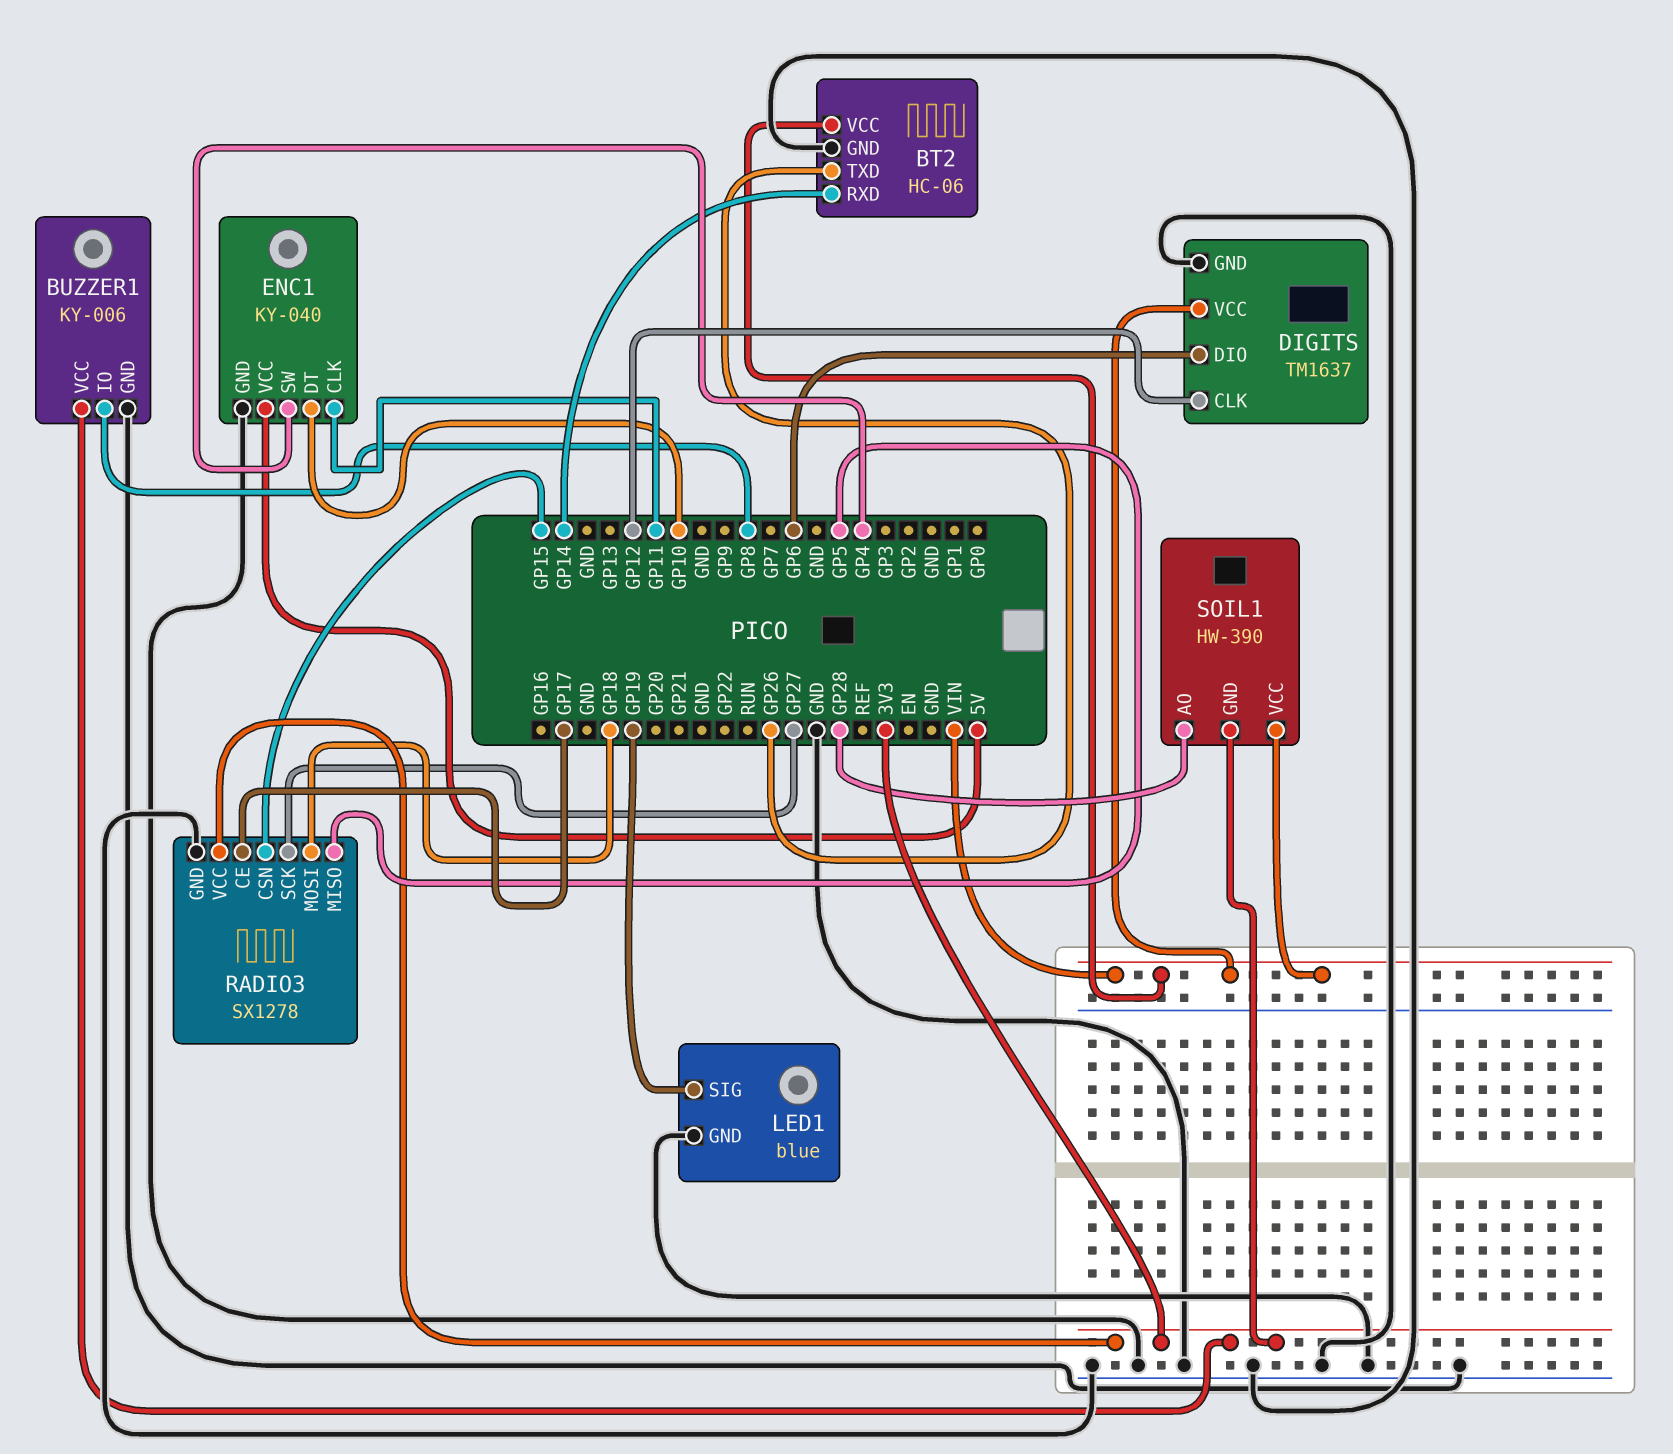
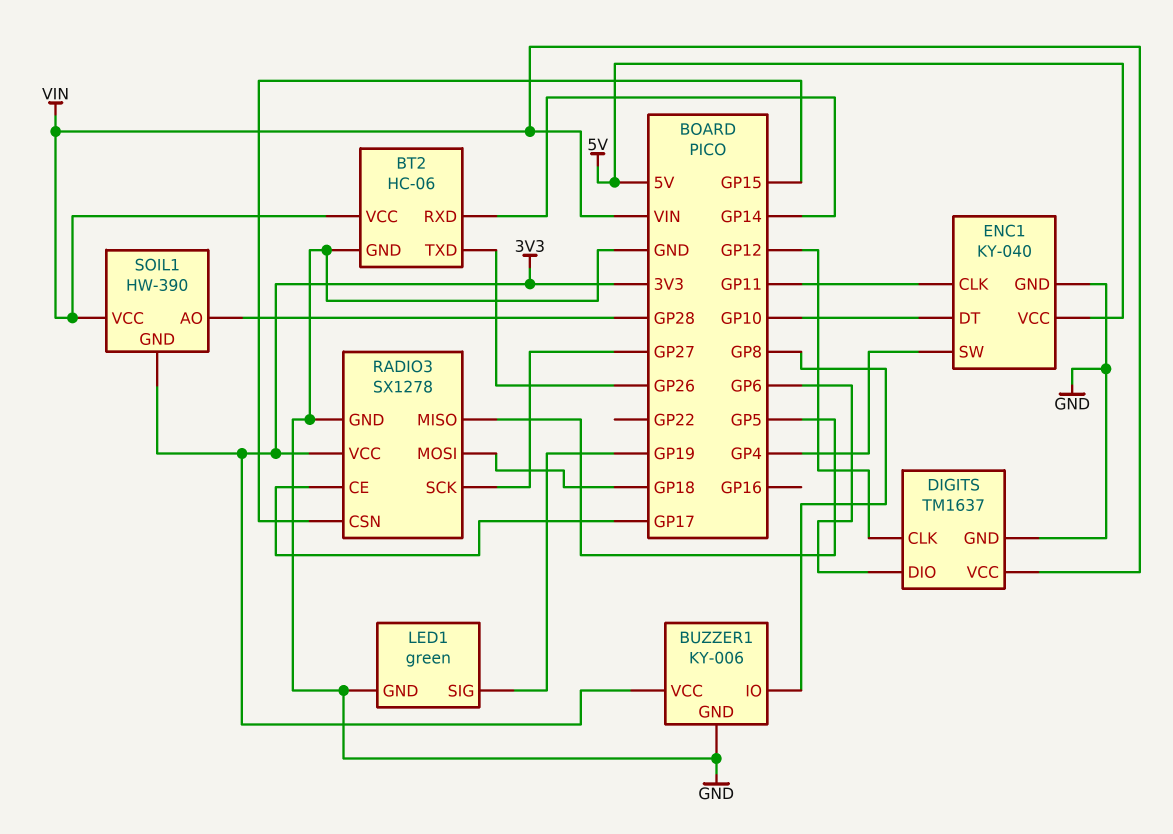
LED1: blue -> green

